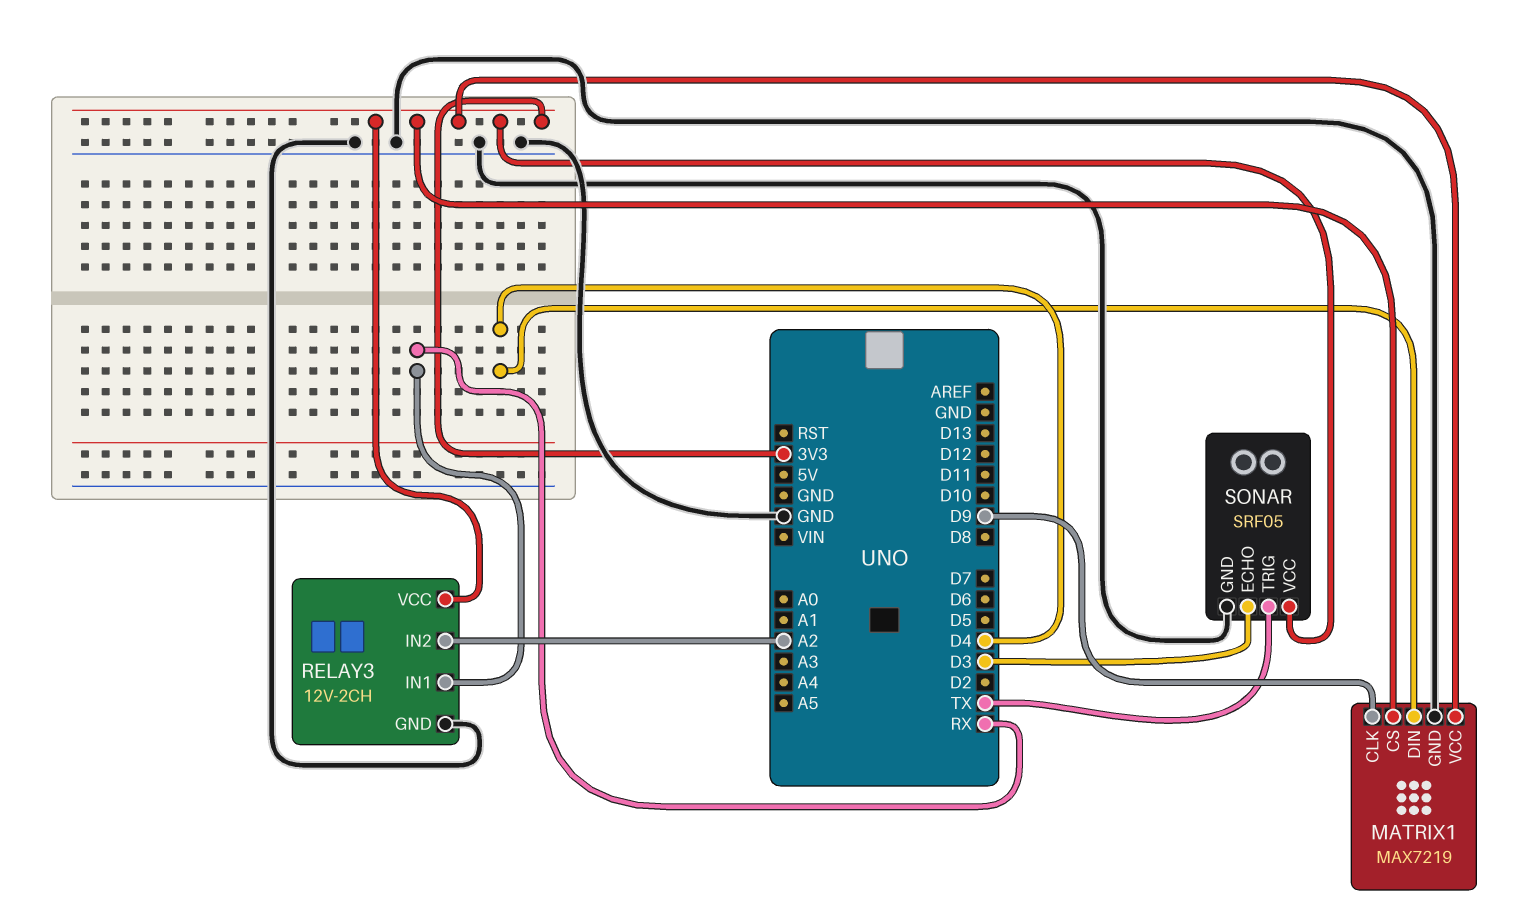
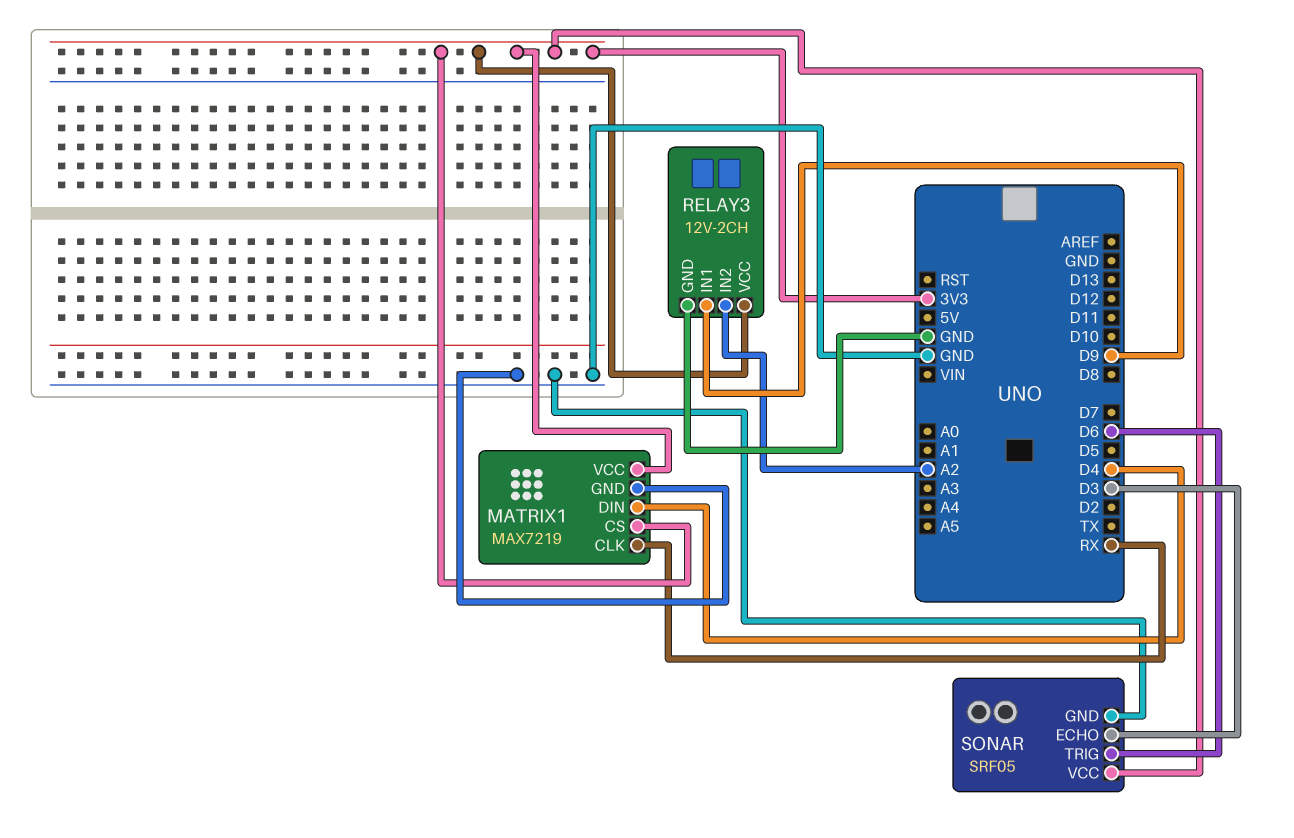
MATRIX1 pin CLK: D9 -> RX
RELAY3 pin IN1: RX -> D9
SONAR pin TRIG: TX -> D6

